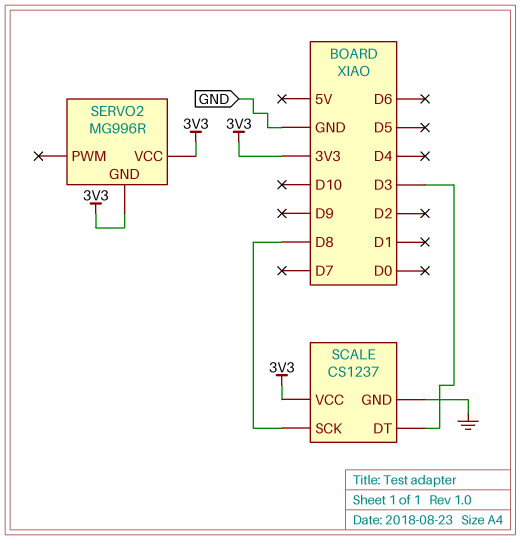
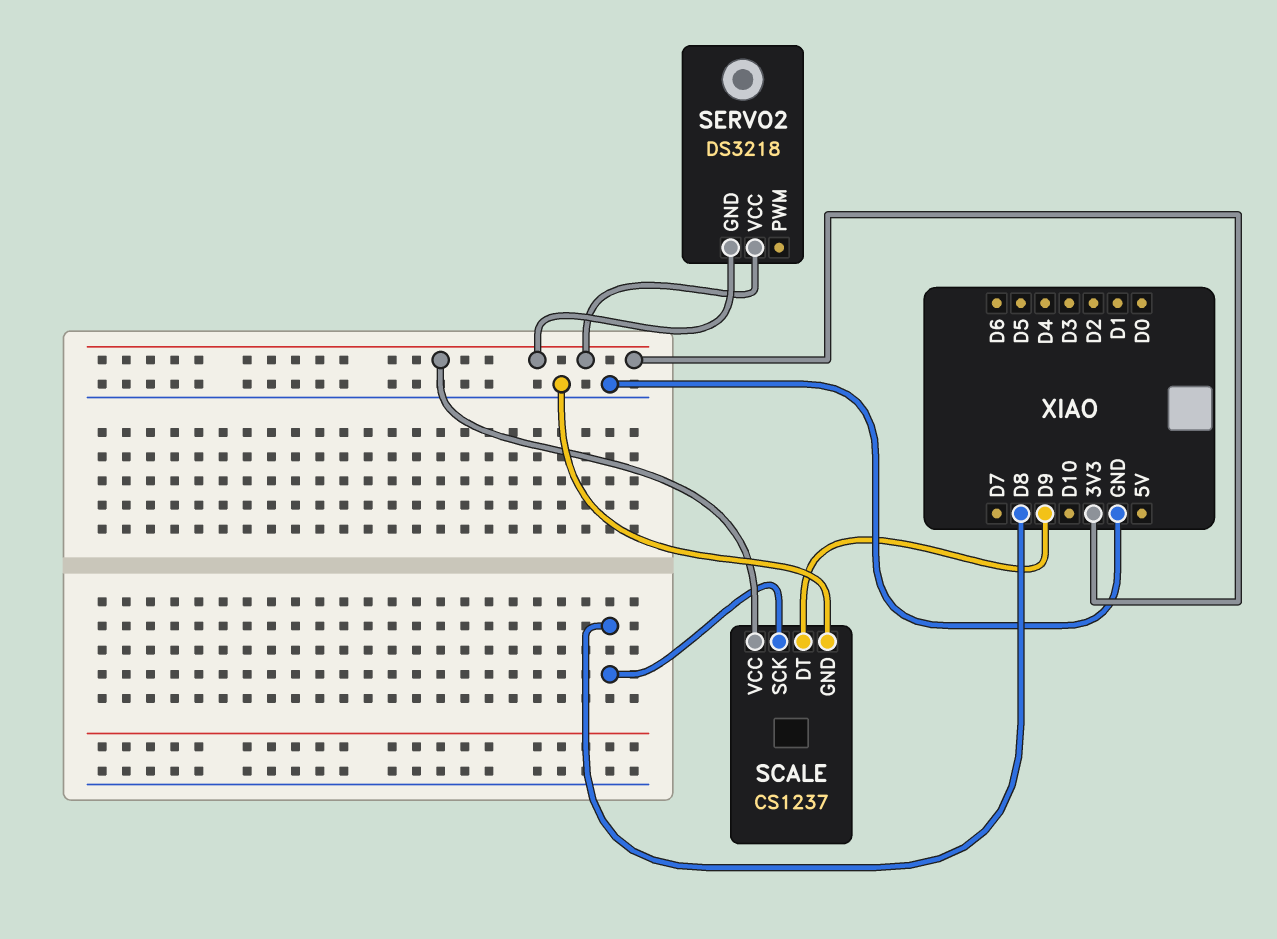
SCALE pin DT: D3 -> D9
SERVO2: MG996R -> DS3218

